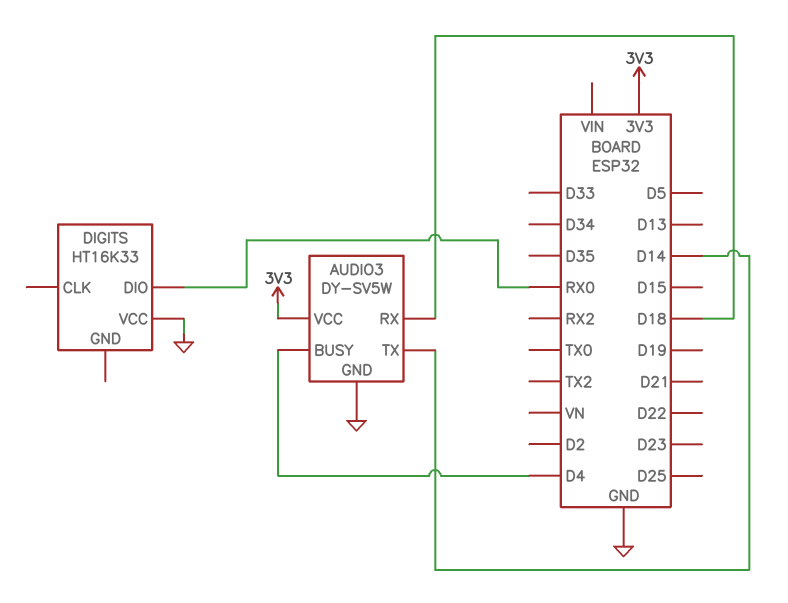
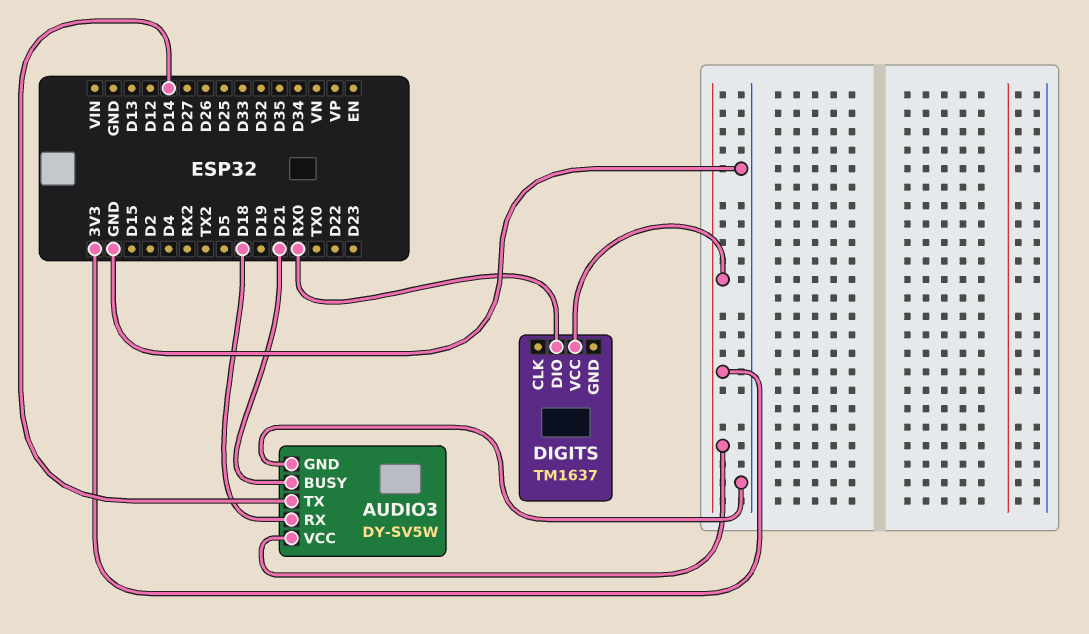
AUDIO3 pin BUSY: D4 -> D21
DIGITS: HT16K33 -> TM1637
DIGITS pin VCC: GND -> 3V3

